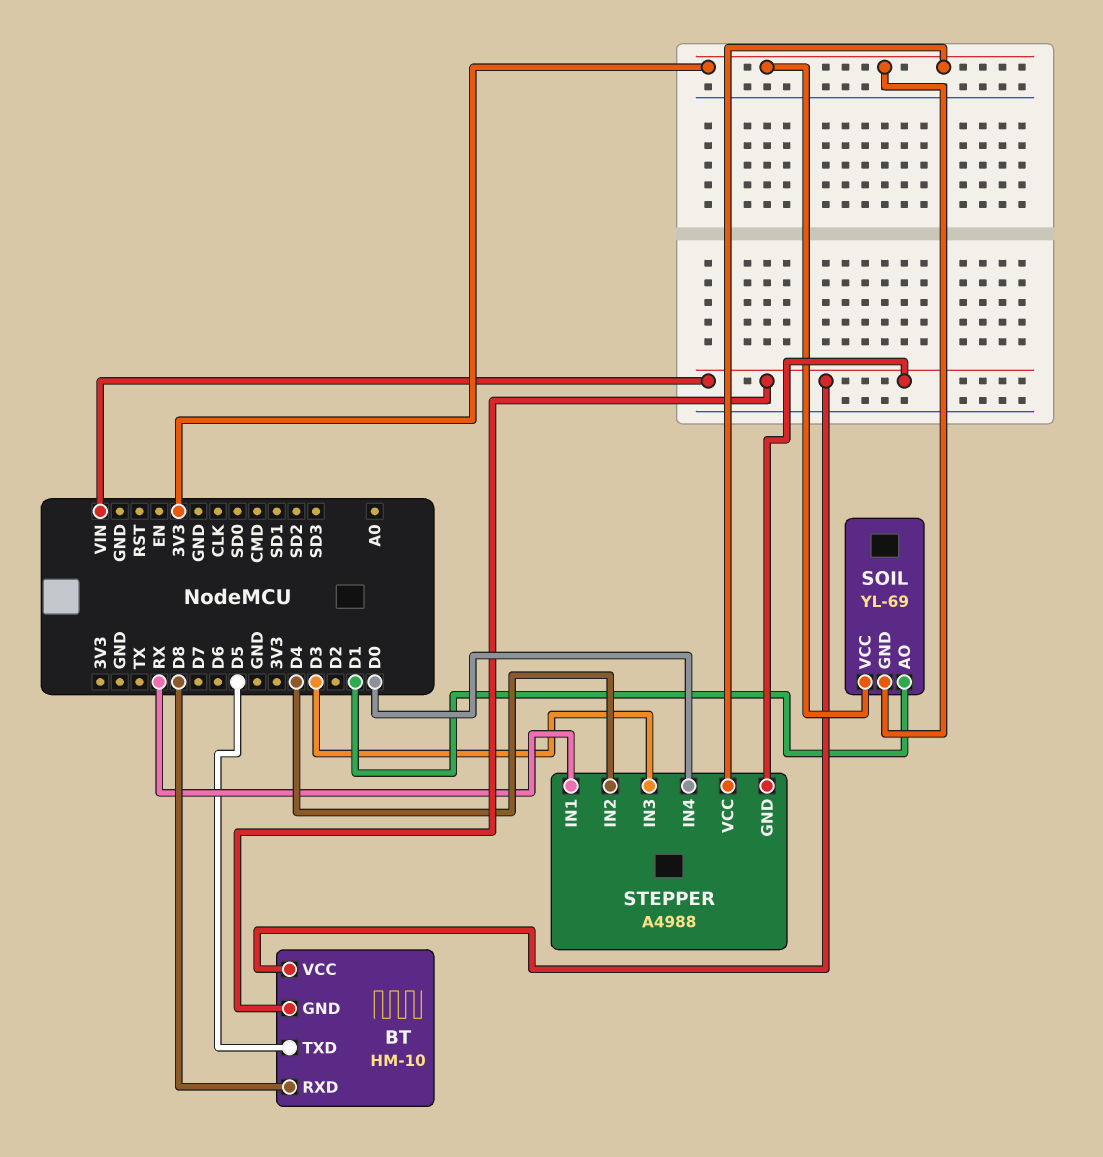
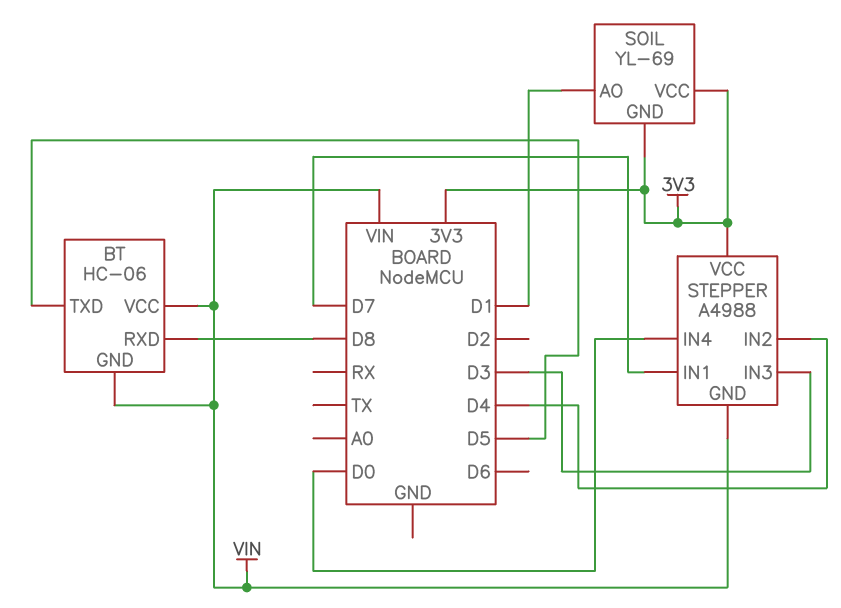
BT: HM-10 -> HC-06
STEPPER pin IN1: RX -> D7

